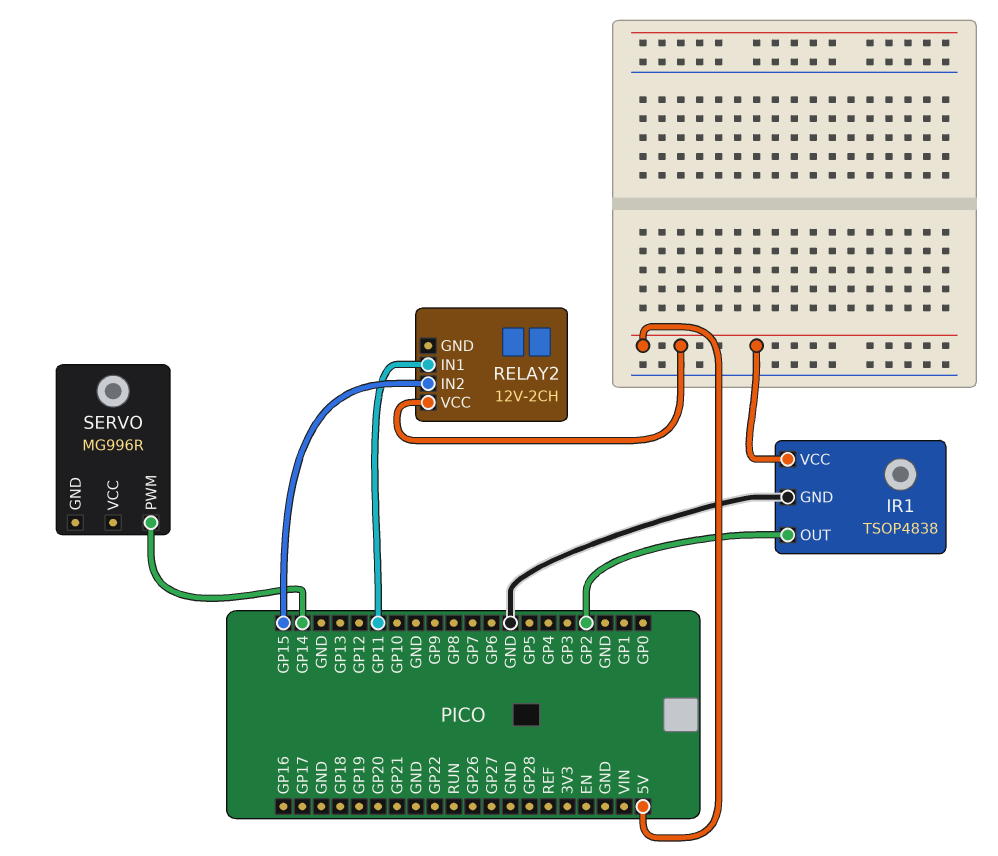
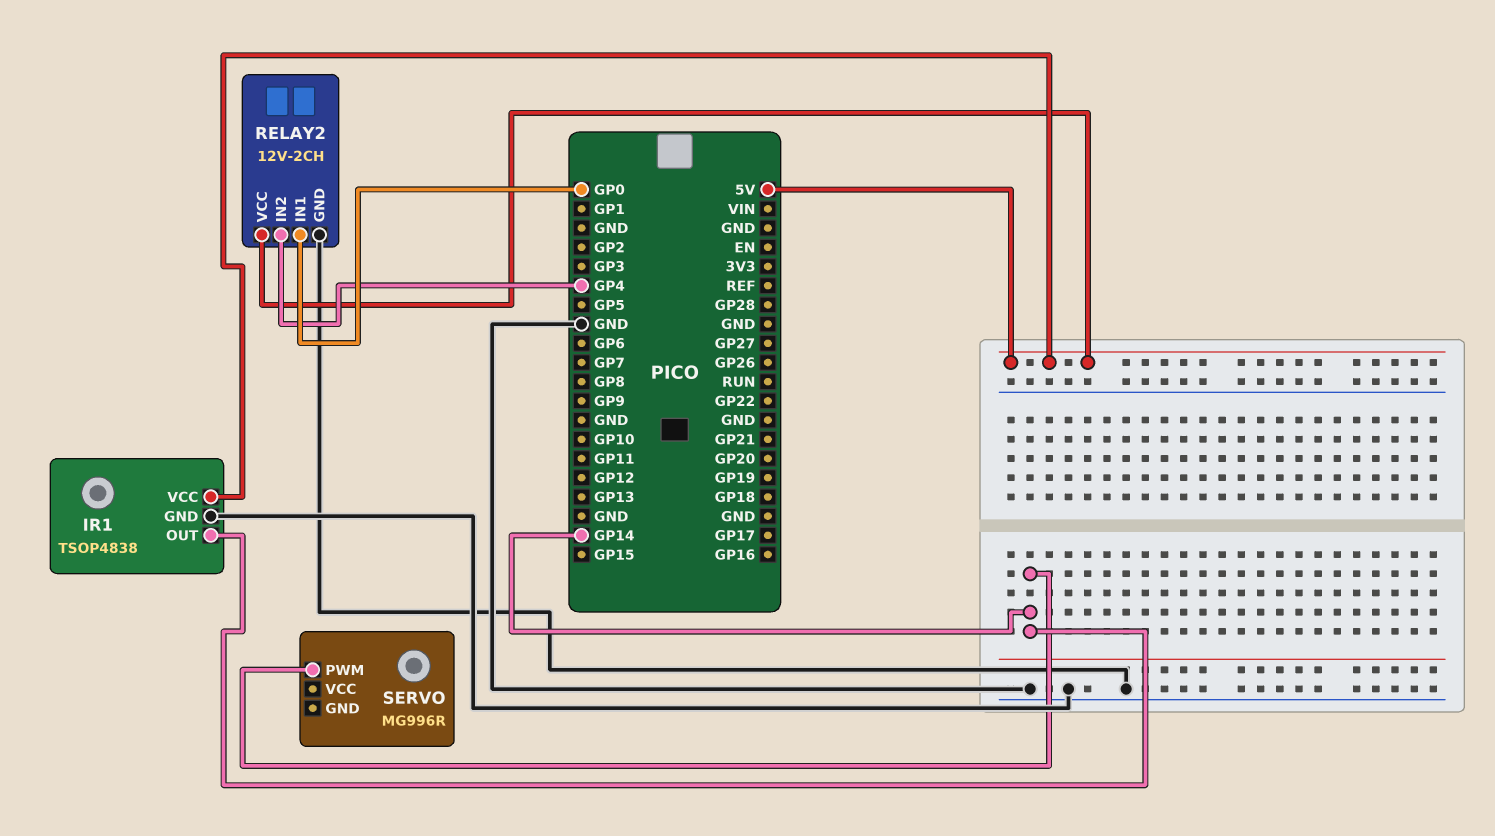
IR1 pin OUT: GP2 -> GP14
RELAY2 pin GND: none -> GND
RELAY2 pin IN1: GP11 -> GP0
RELAY2 pin IN2: GP15 -> GP4

